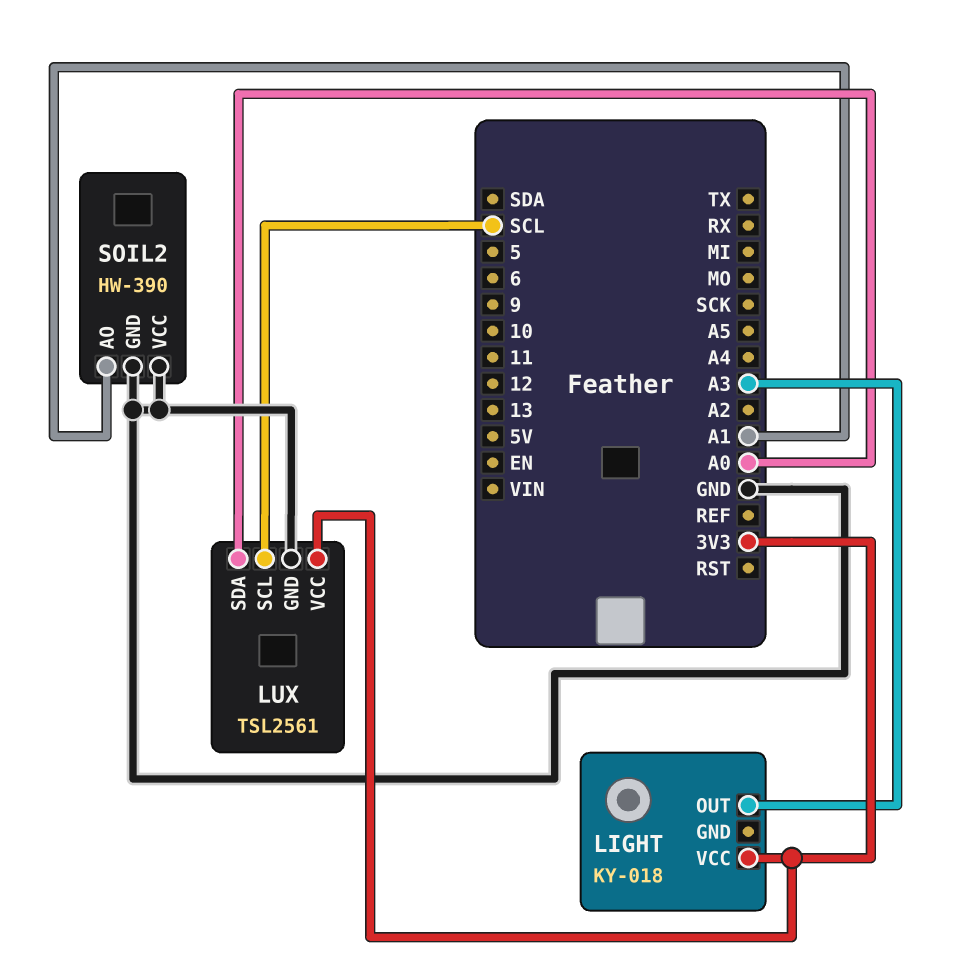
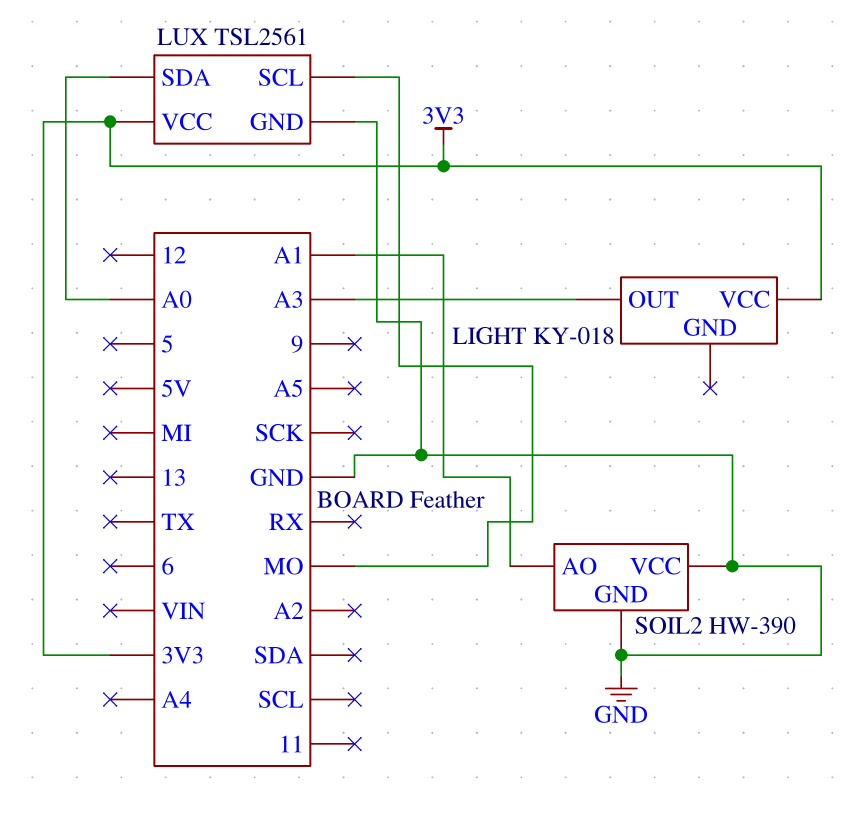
LUX pin SCL: SCL -> MO

